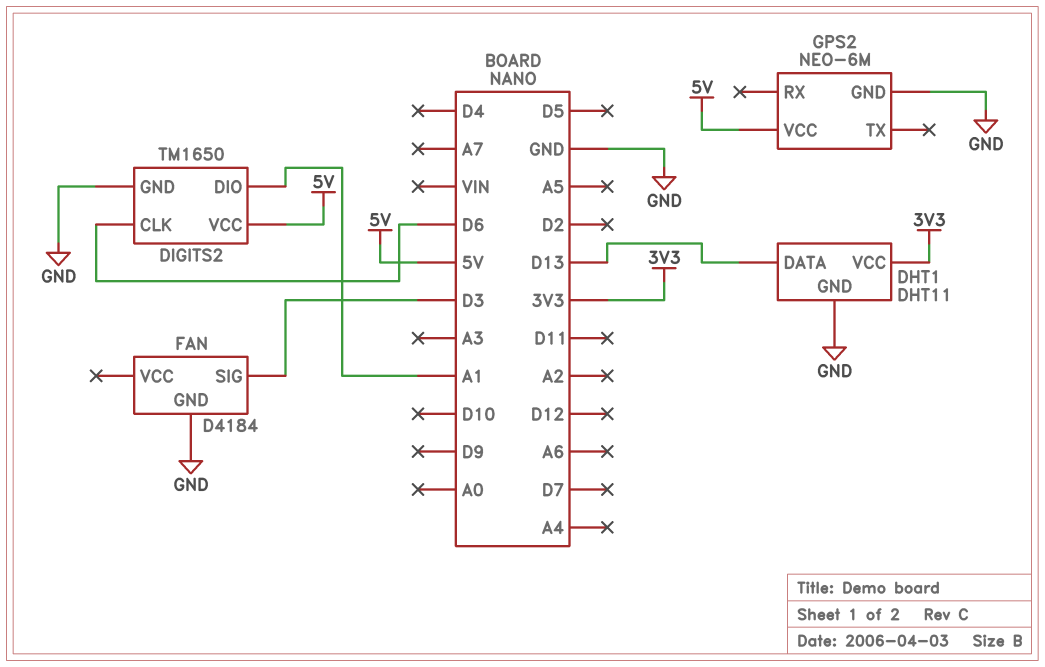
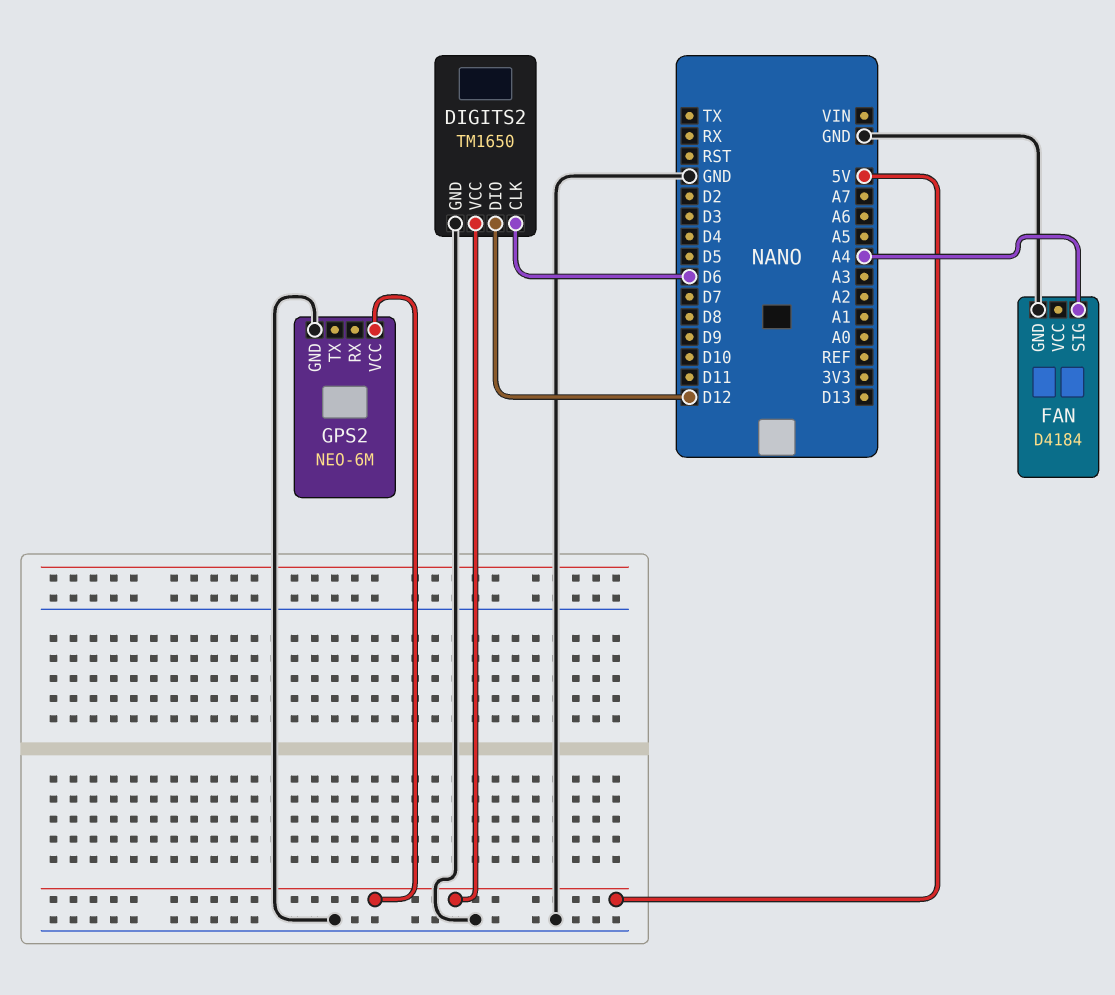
DHT1: DHT11 -> none
DHT1 pin DATA: D13 -> none
DHT1 pin GND: GND -> none
DHT1 pin VCC: 3V3 -> none
DIGITS2 pin DIO: A1 -> D12
FAN pin SIG: D3 -> A4

